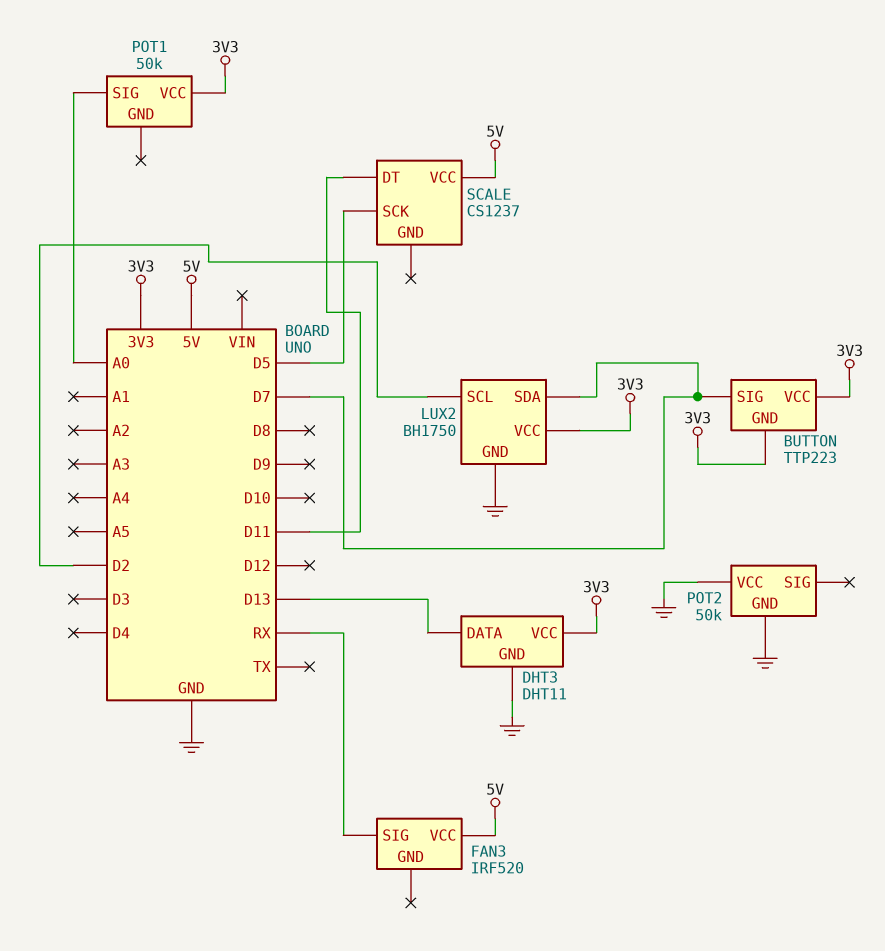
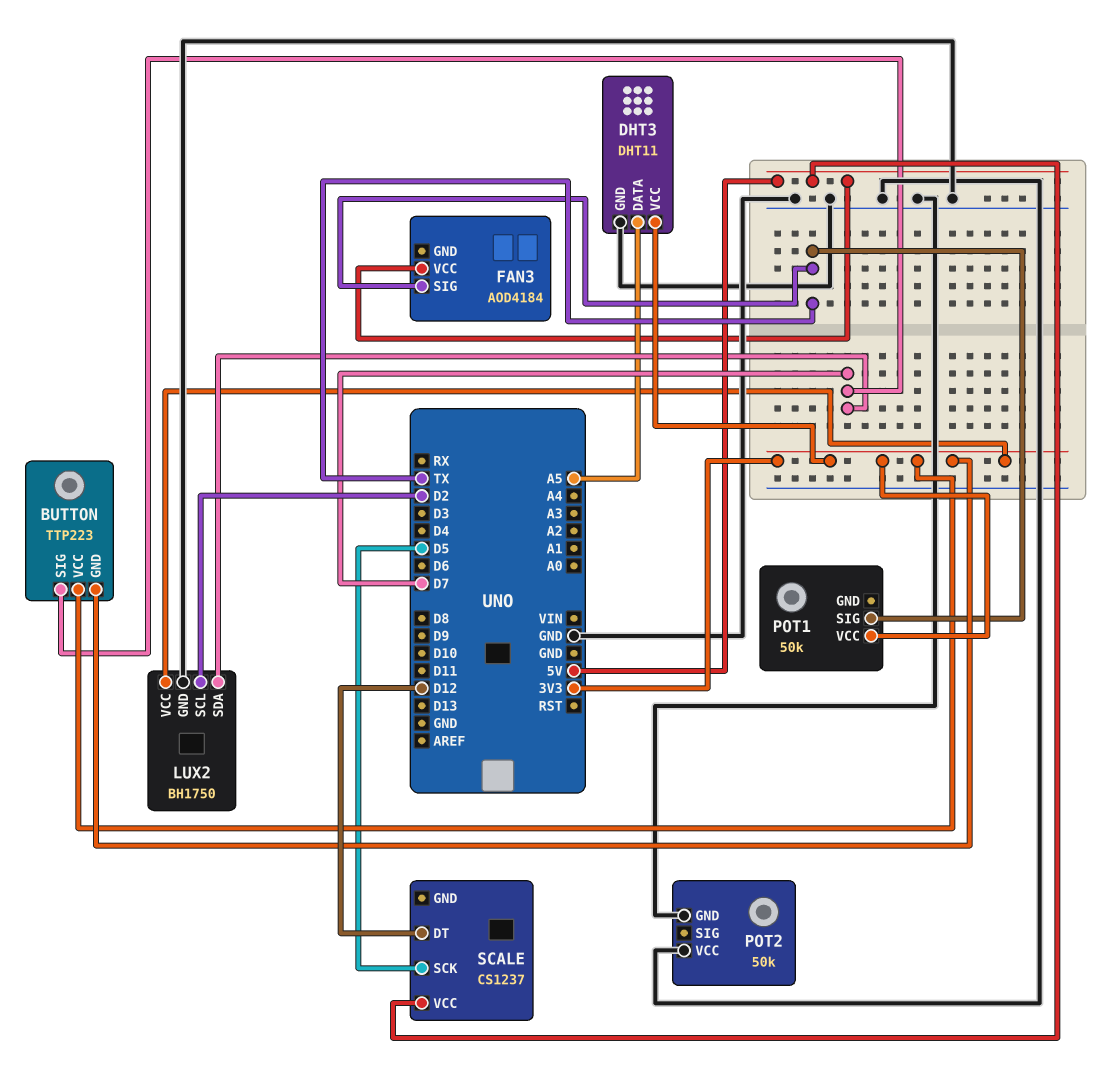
DHT3 pin DATA: D13 -> A5
FAN3: IRF520 -> AOD4184
FAN3 pin SIG: RX -> TX
POT1 pin SIG: A0 -> TX
SCALE pin DT: D11 -> D12

